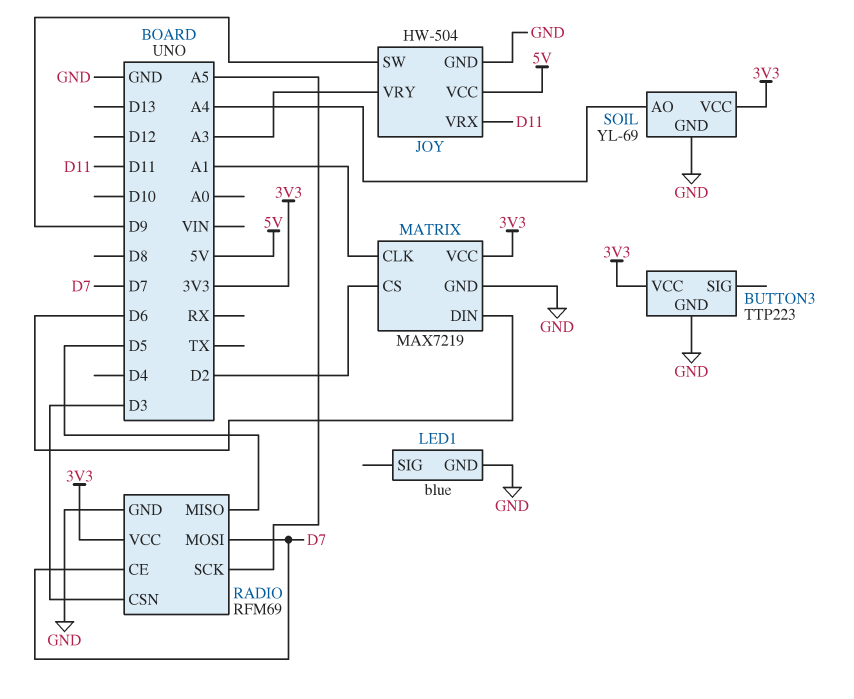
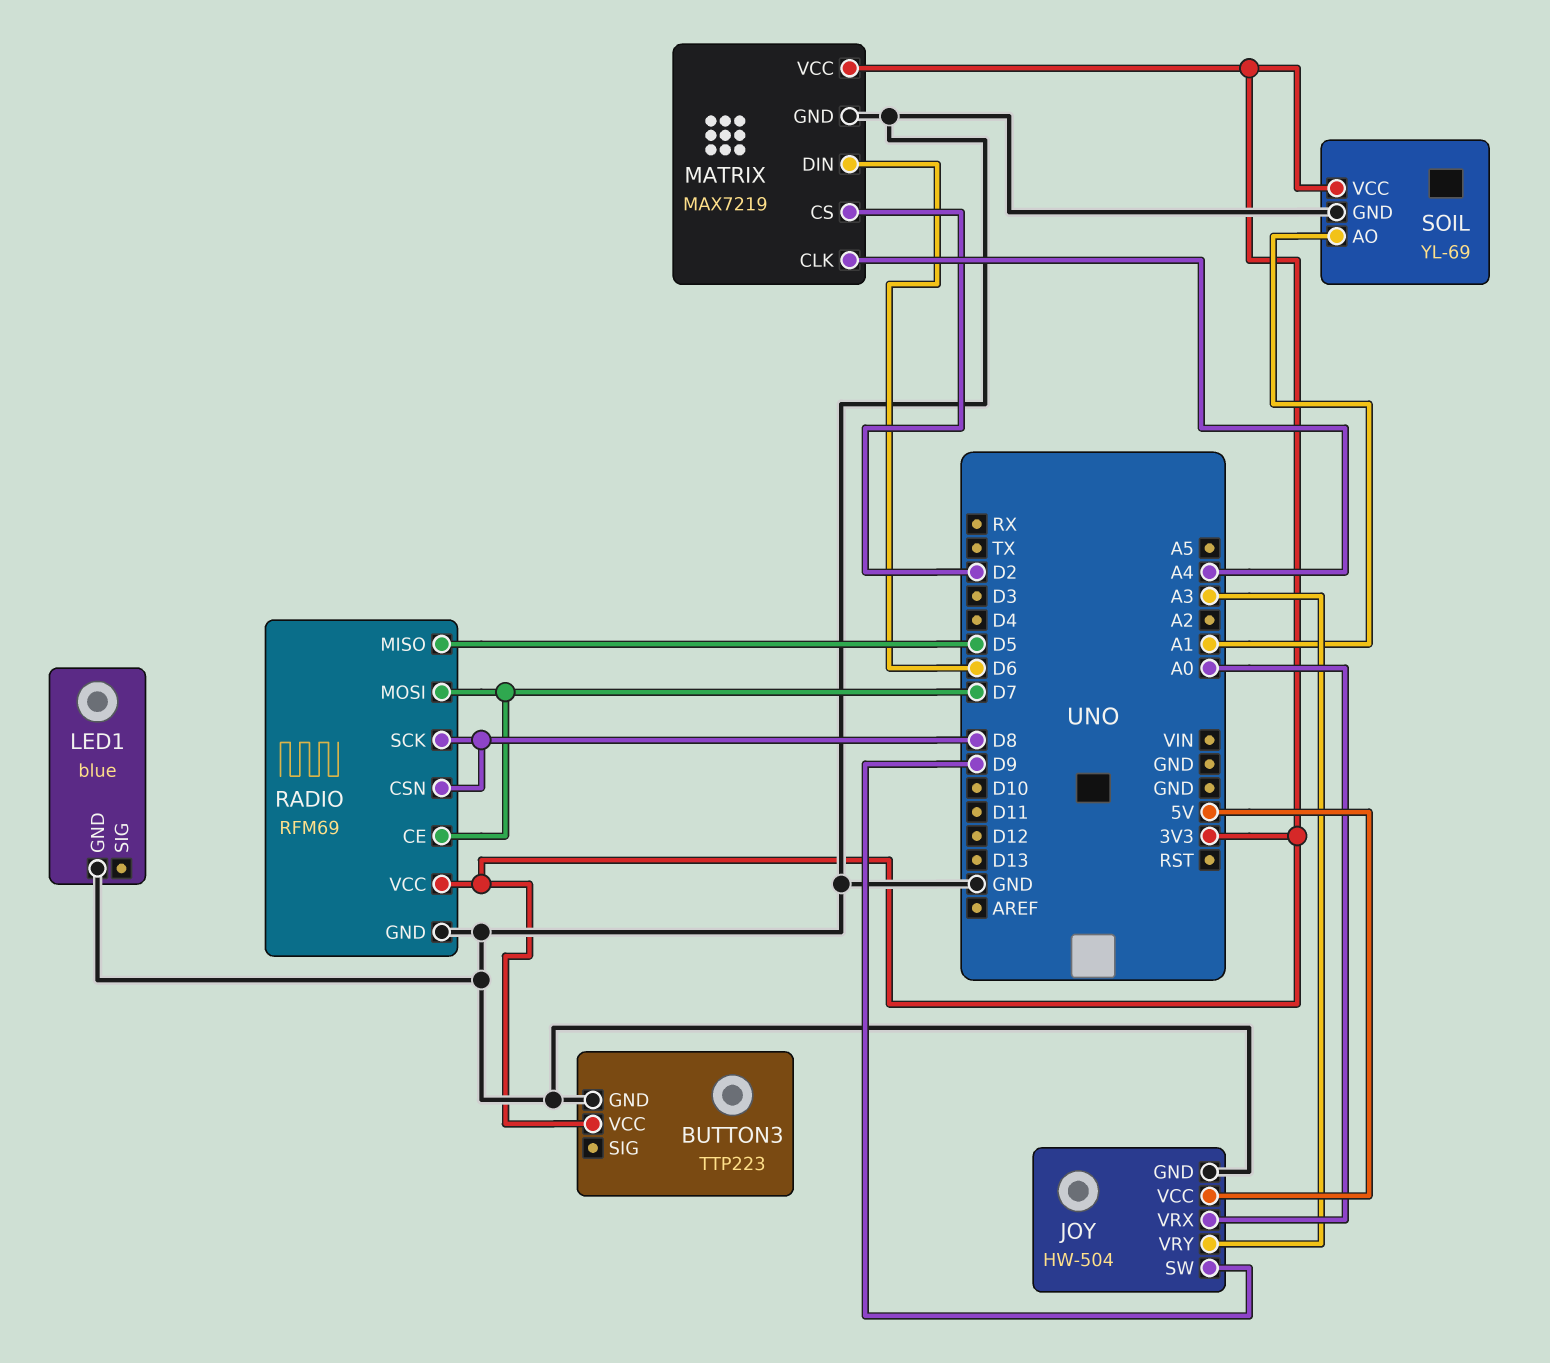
JOY pin VRX: D11 -> A0
MATRIX pin CLK: A1 -> A4
RADIO pin CSN: D3 -> D8
RADIO pin SCK: A5 -> D8
SOIL pin AO: A4 -> A1

